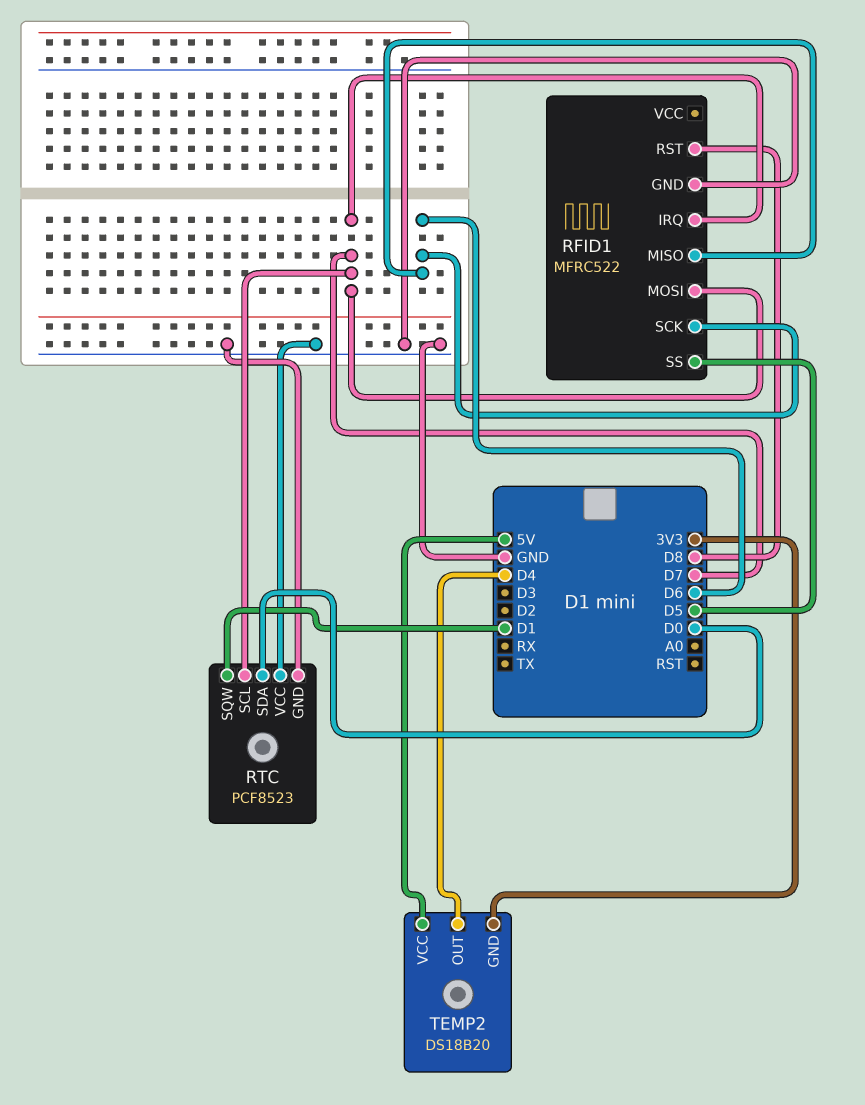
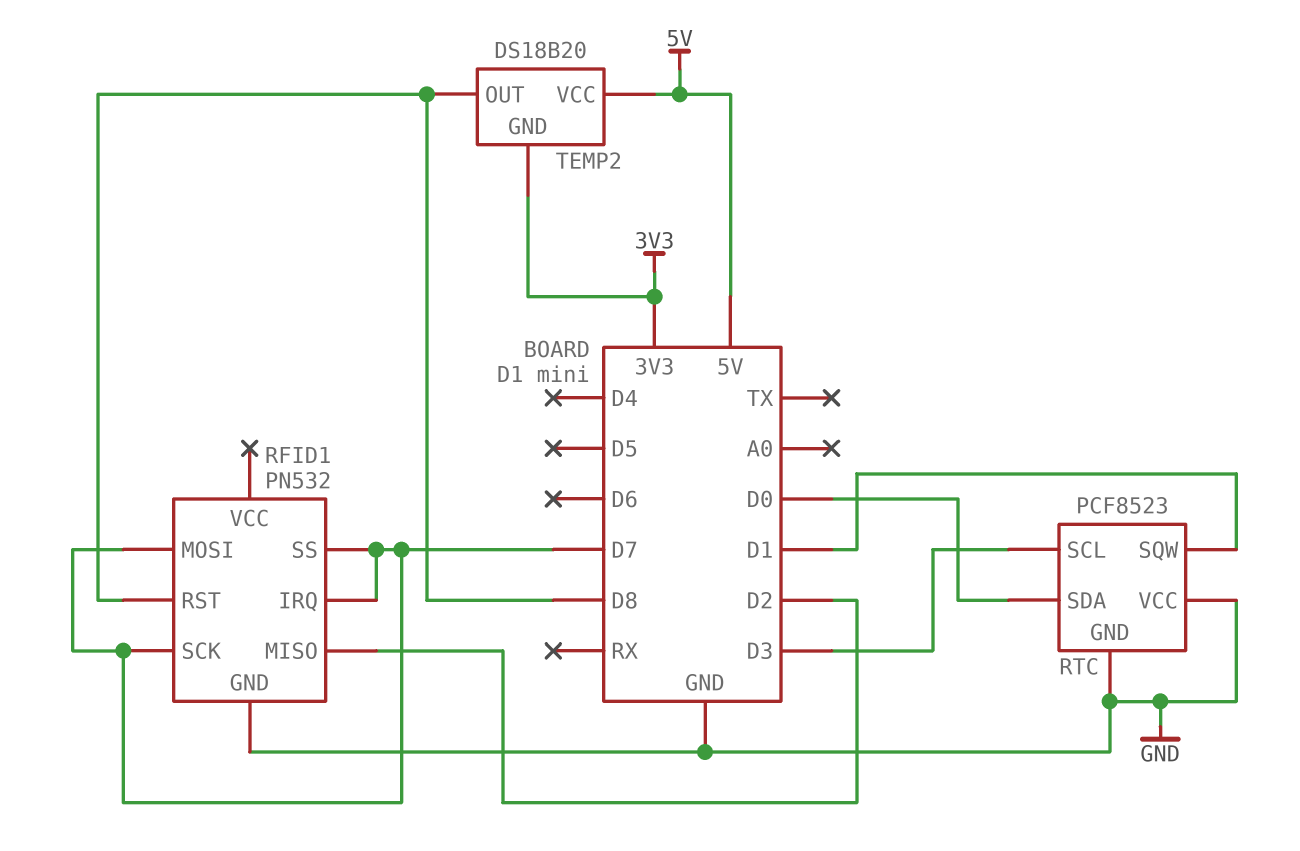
RFID1: MFRC522 -> PN532
RFID1 pin MISO: D6 -> D2
RFID1 pin SCK: D6 -> D7
RFID1 pin SS: D5 -> D7
RTC pin SCL: D7 -> D3
TEMP2 pin OUT: D4 -> D8

